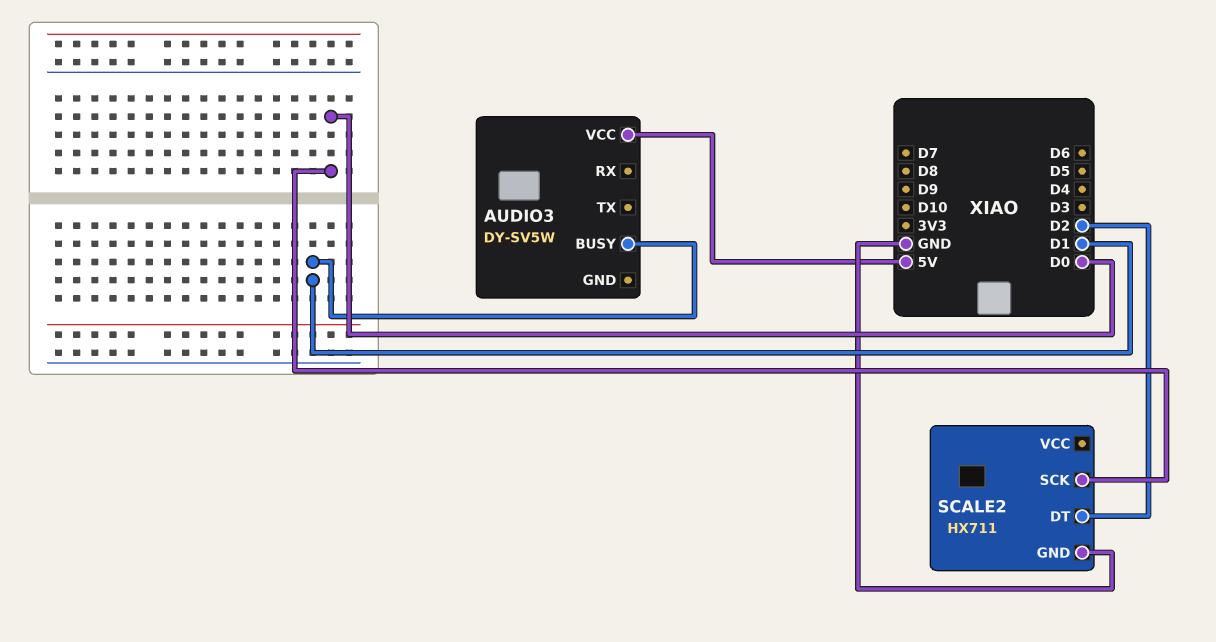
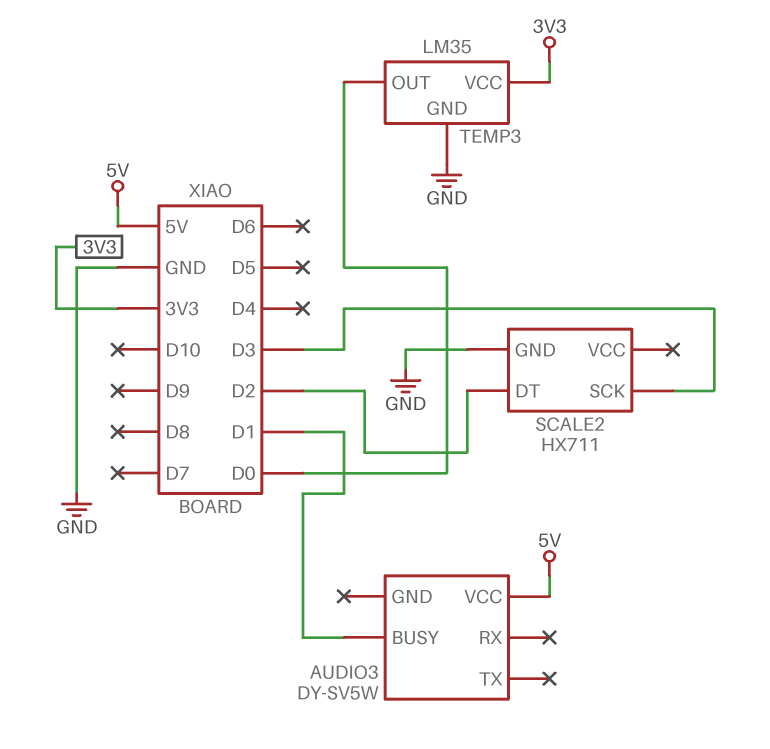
SCALE2 pin SCK: D0 -> D3
TEMP3: none -> LM35
TEMP3 pin GND: none -> GND
TEMP3 pin OUT: none -> D0
TEMP3 pin VCC: none -> 3V3

